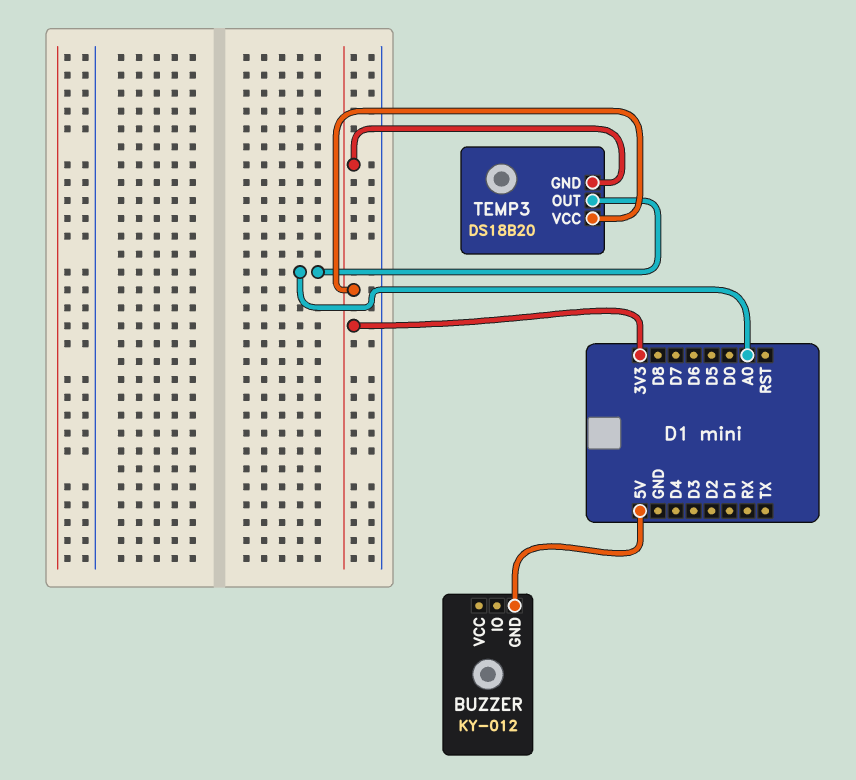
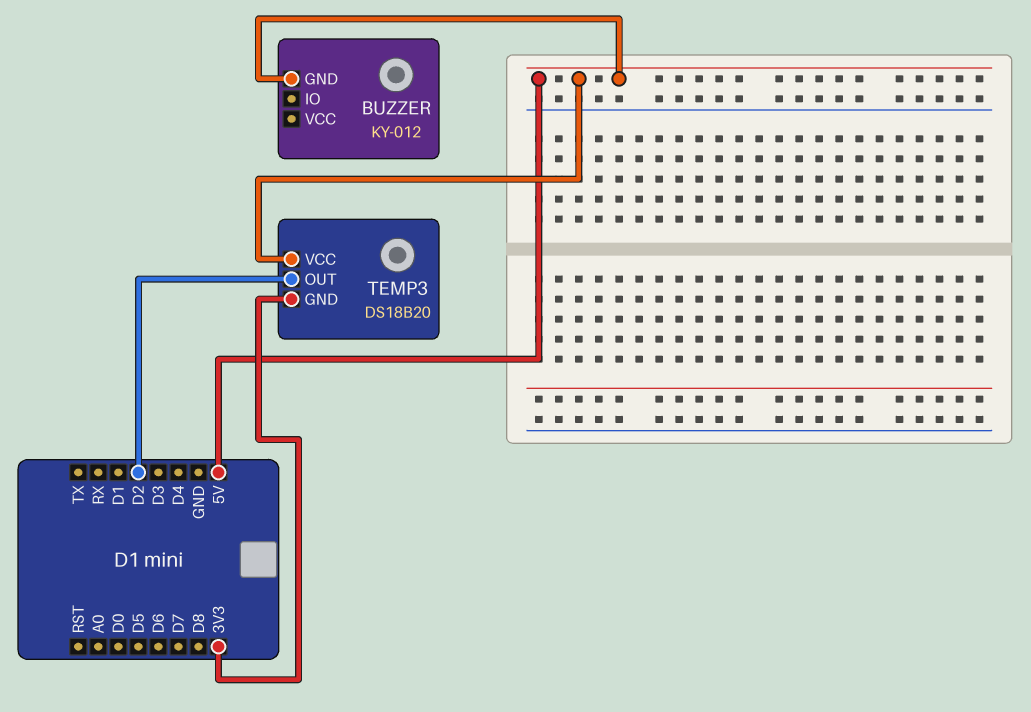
TEMP3 pin OUT: A0 -> D2
TEMP3 pin VCC: 3V3 -> 5V

